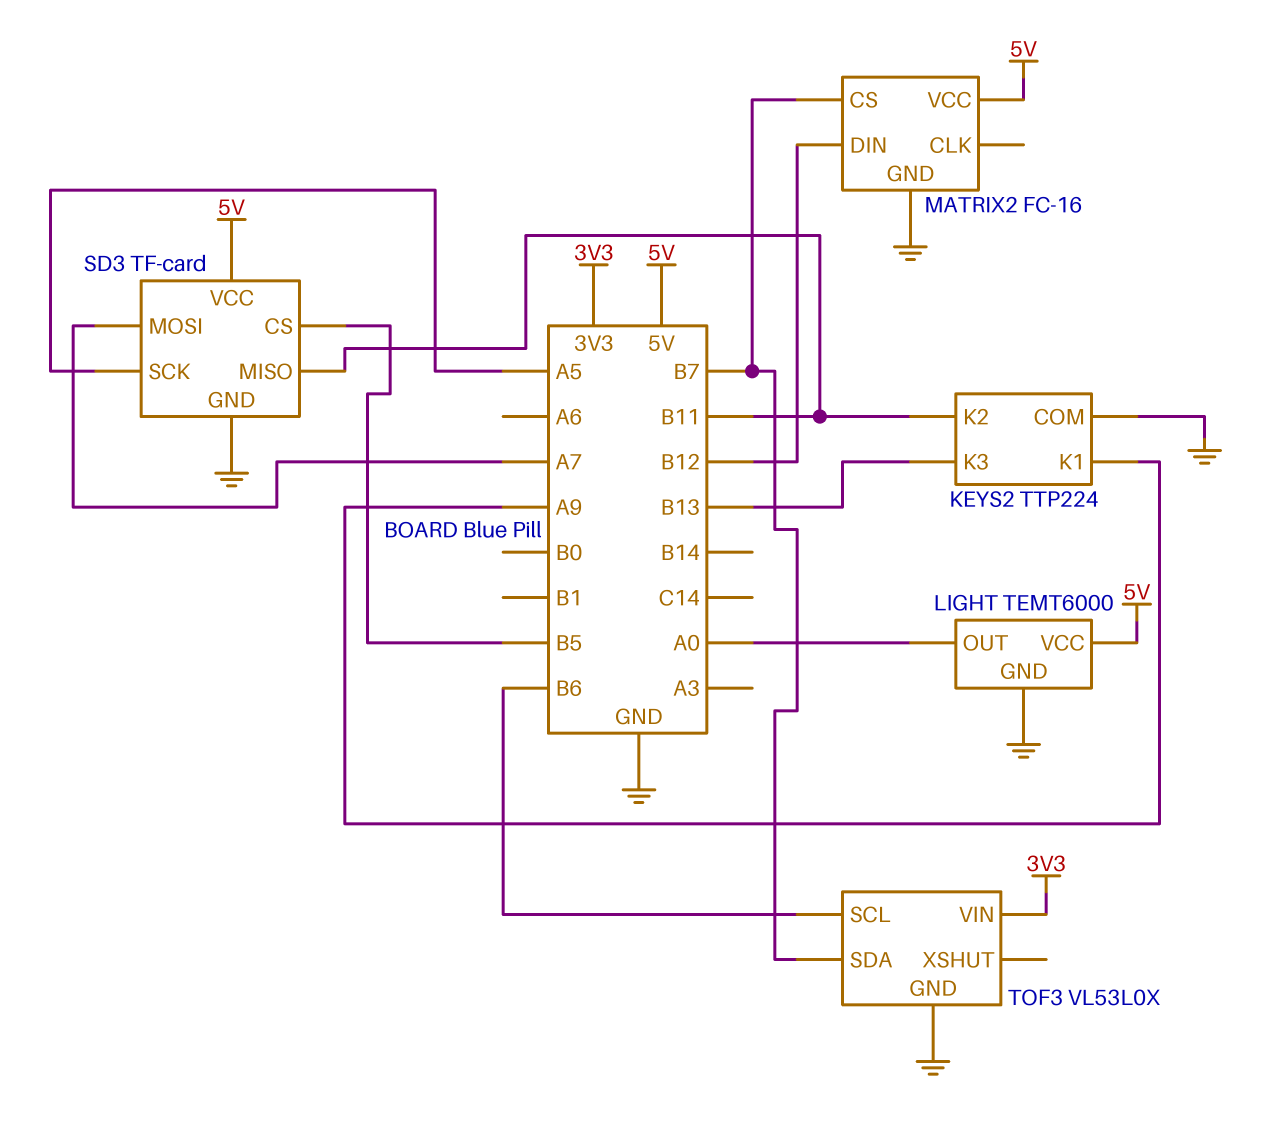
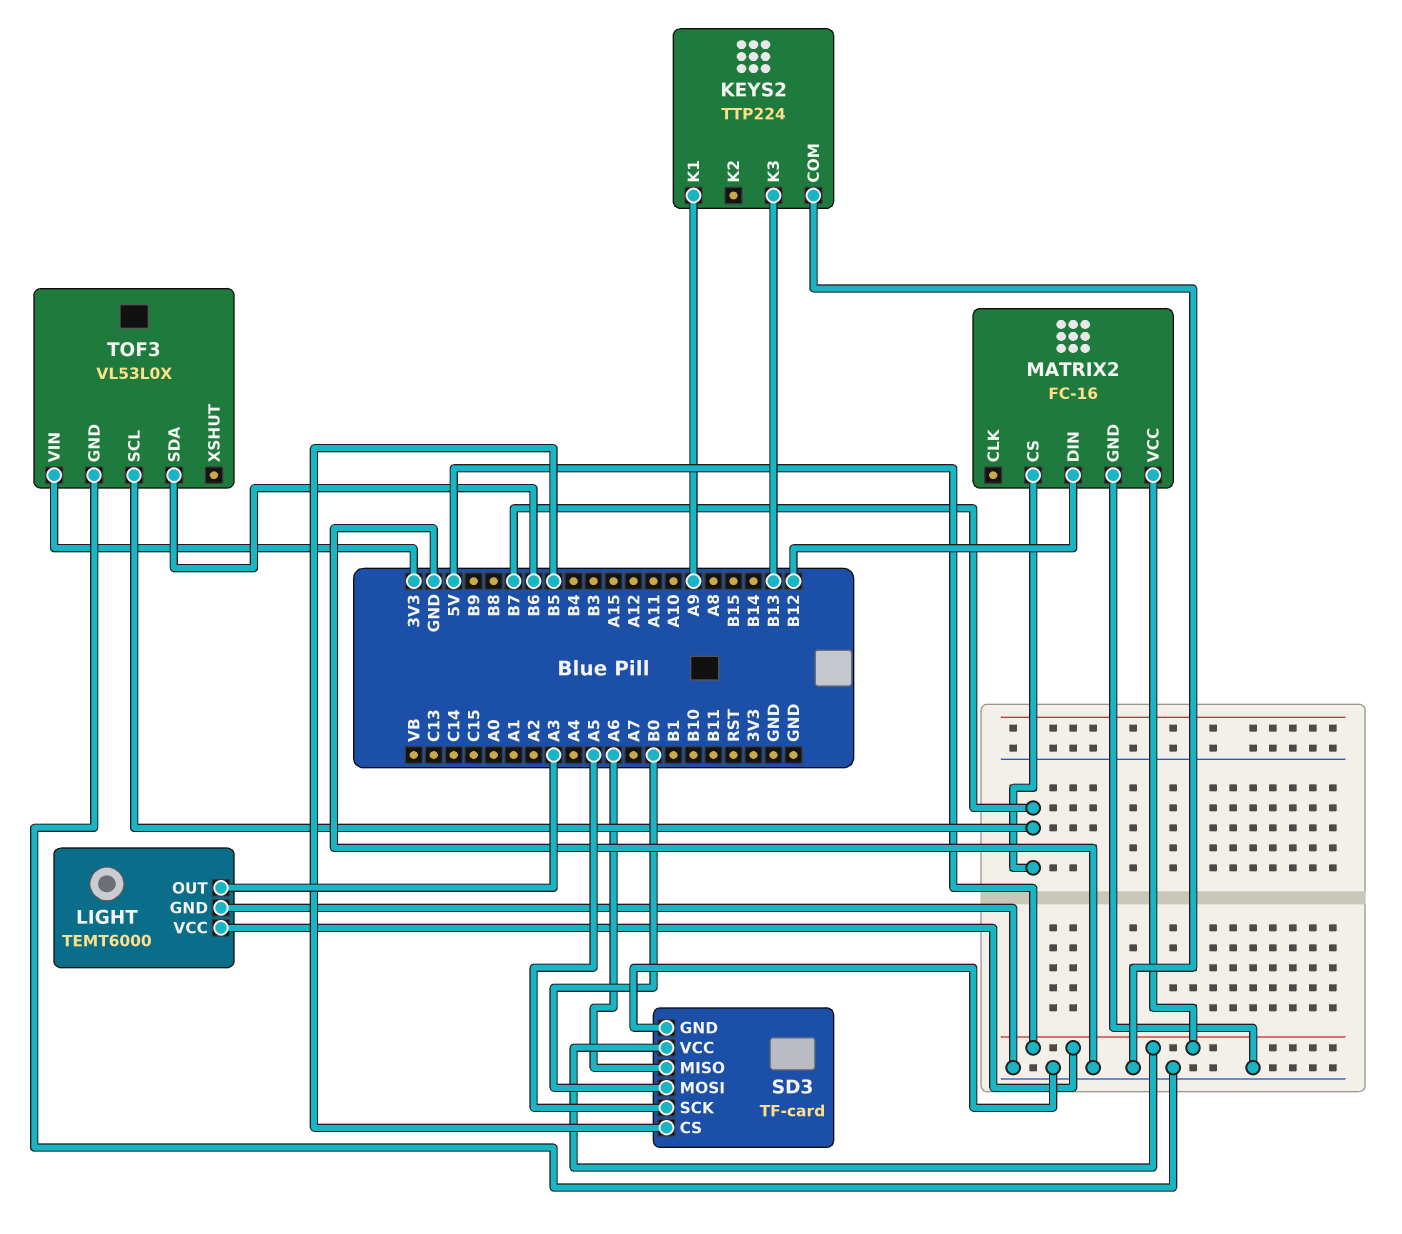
KEYS2 pin K2: B11 -> none
LIGHT pin OUT: A0 -> A3
SD3 pin MISO: B11 -> A6
SD3 pin MOSI: A7 -> B0
TOF3 pin SCL: B6 -> B7
TOF3 pin SDA: B7 -> B6

